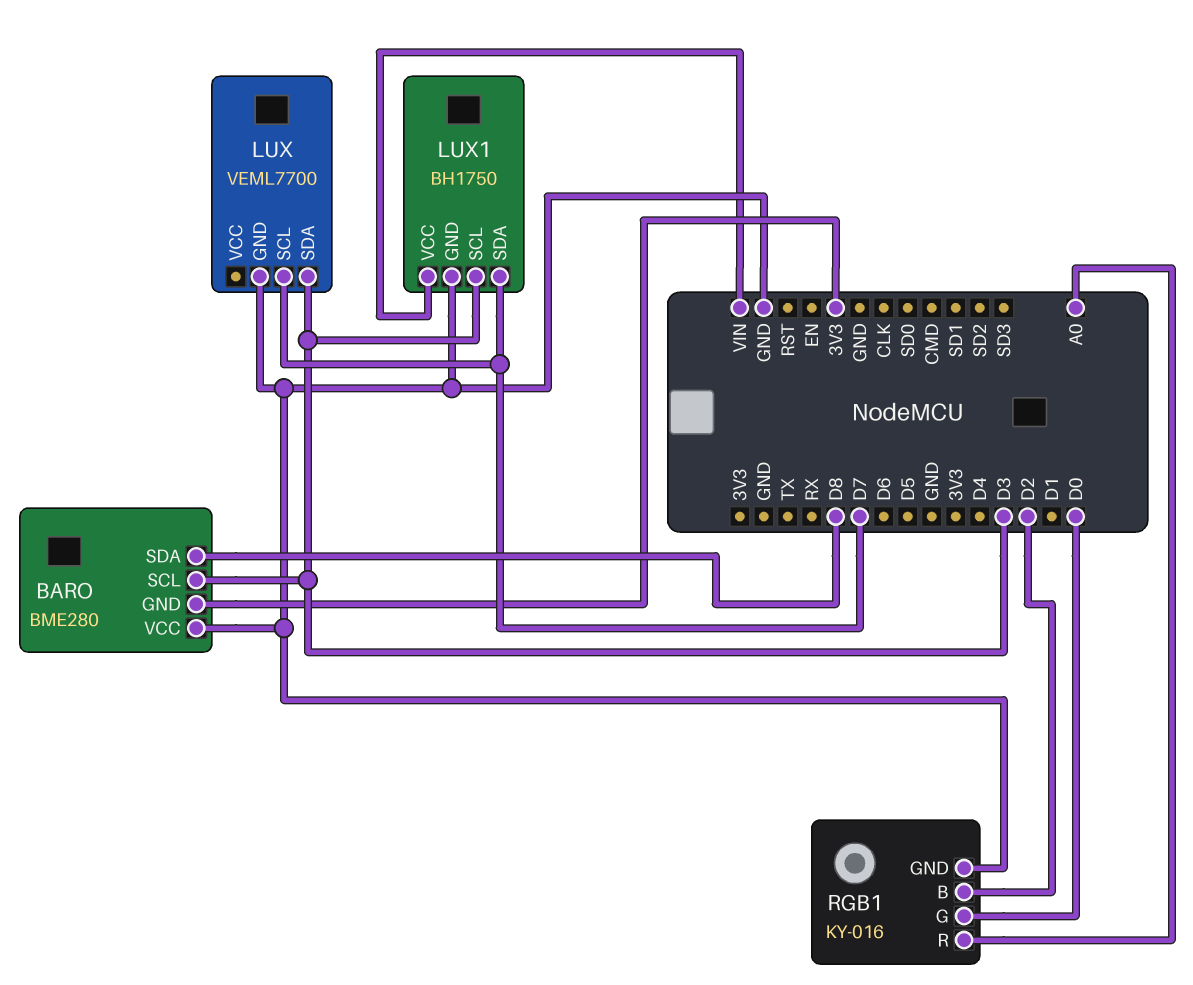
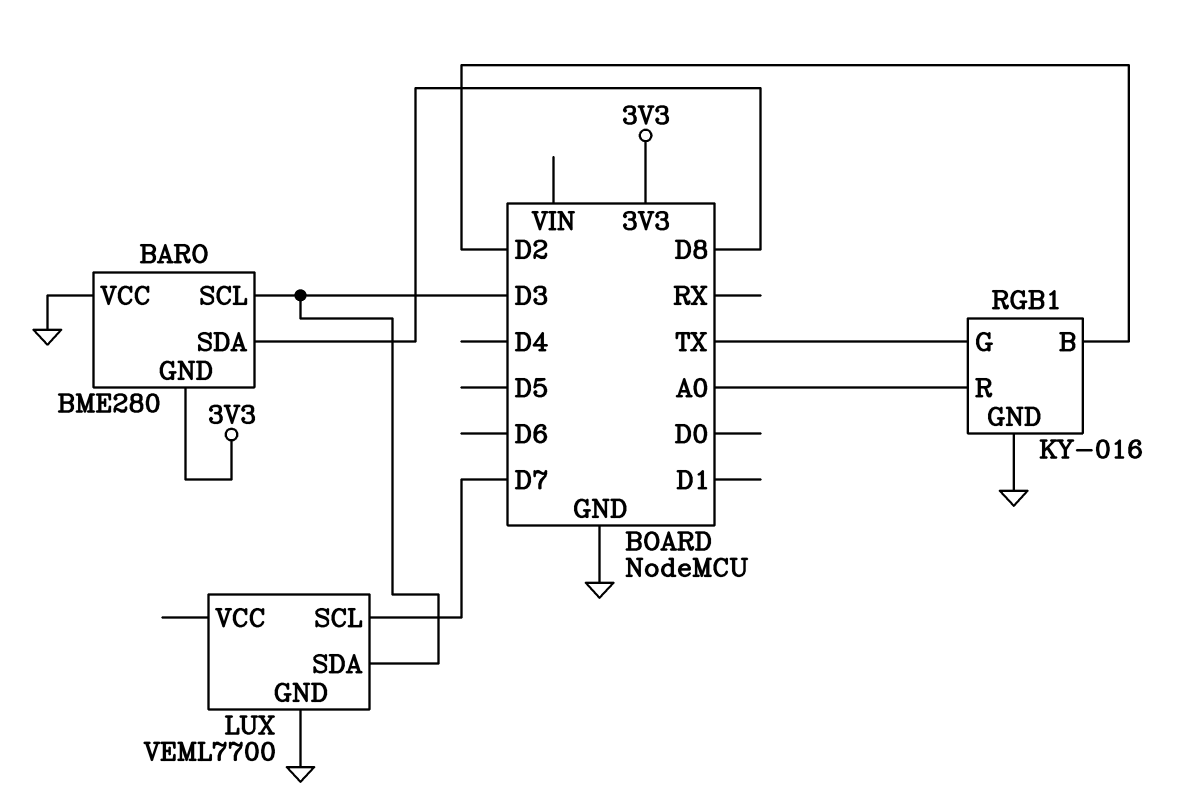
LUX1: BH1750 -> none
LUX1 pin GND: GND -> none
LUX1 pin SCL: D3 -> none
LUX1 pin SDA: D7 -> none
LUX1 pin VCC: VIN -> none
RGB1 pin G: D0 -> TX

